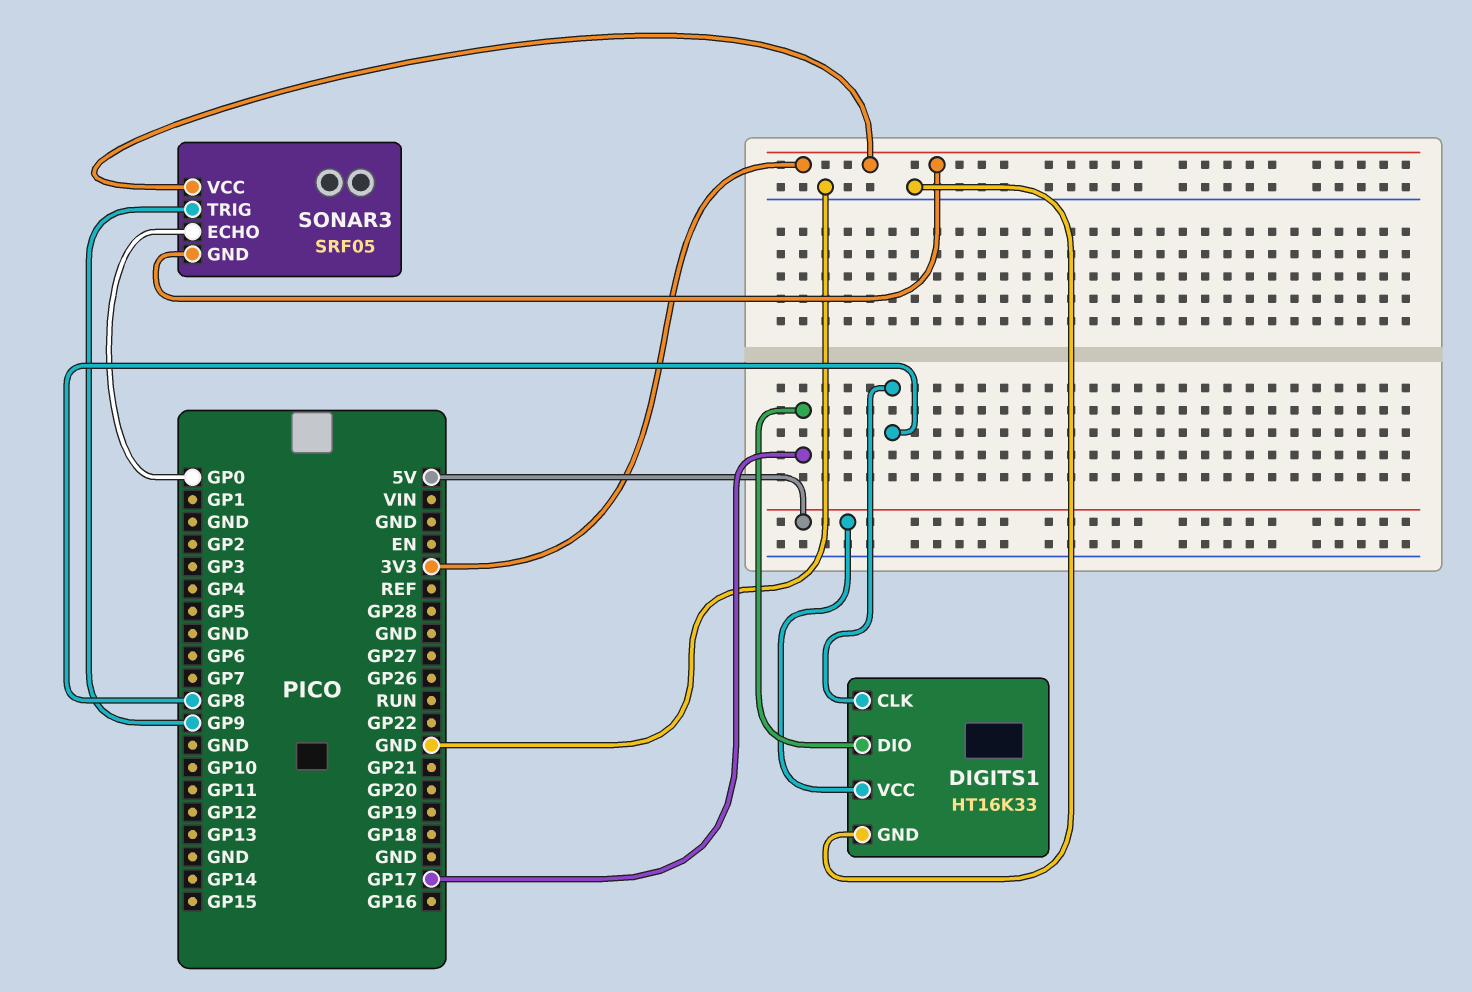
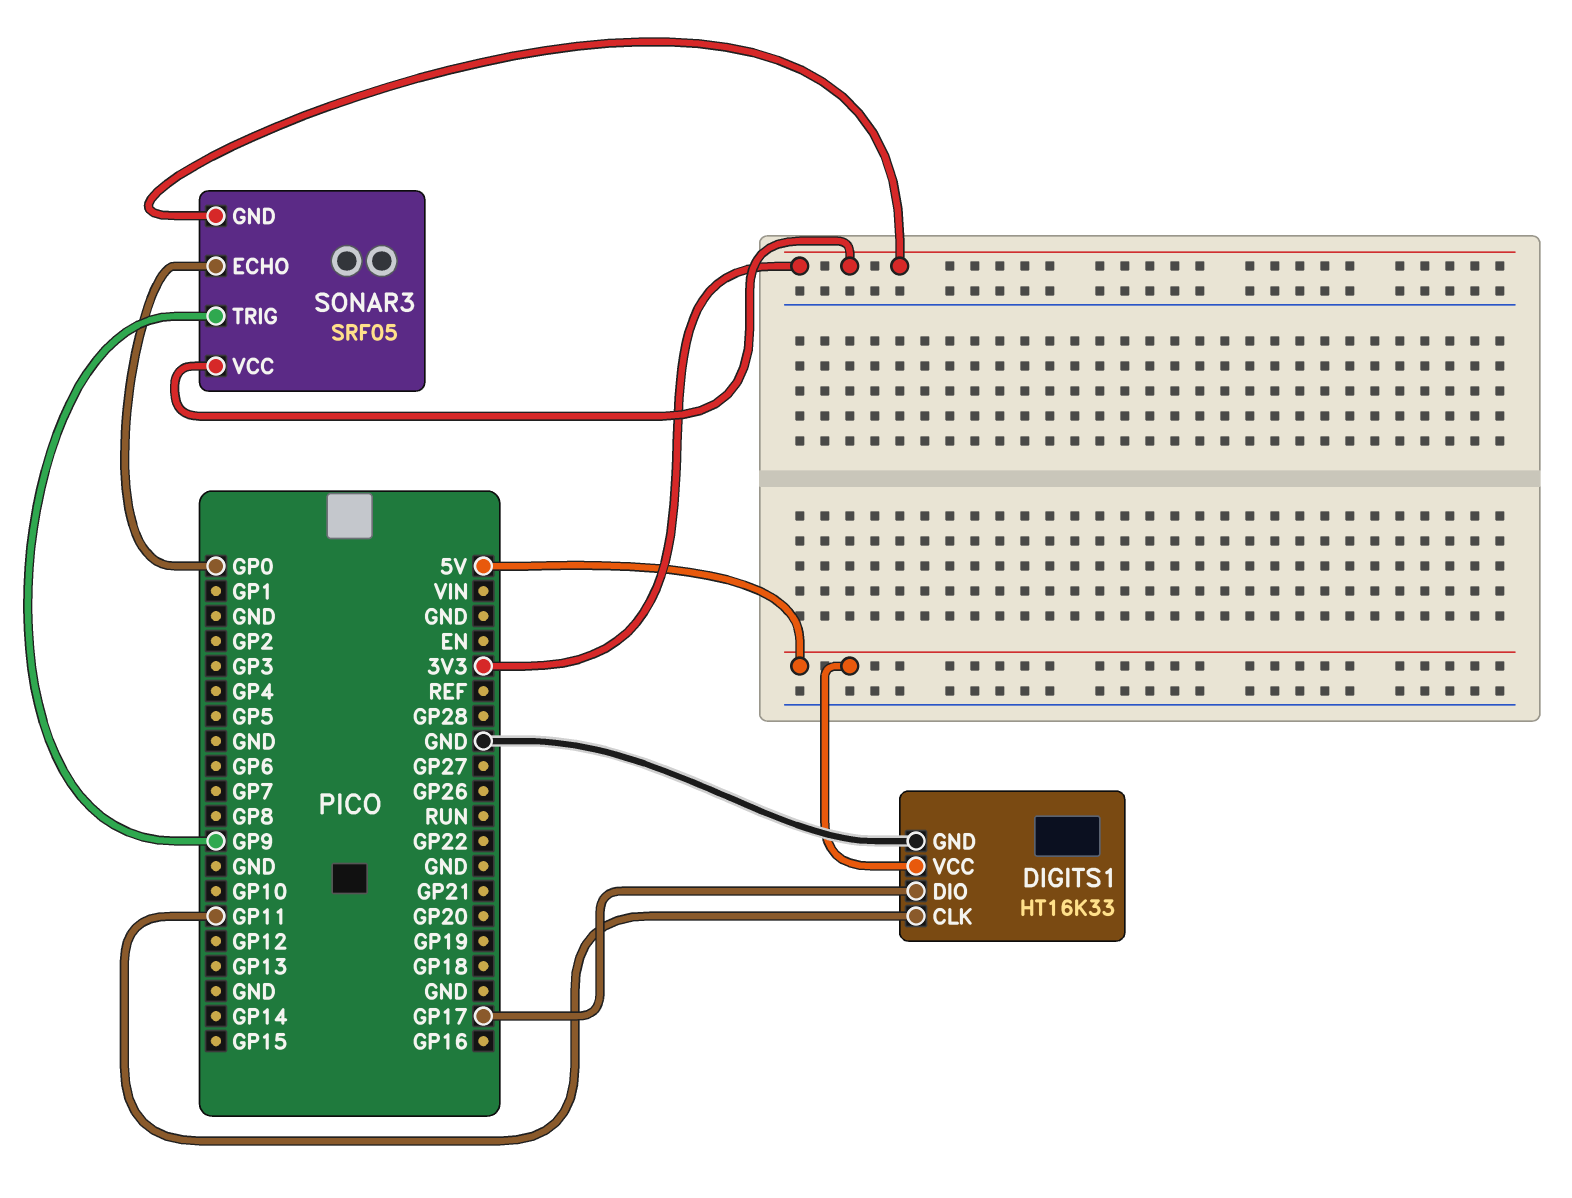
DIGITS1 pin CLK: GP8 -> GP11

